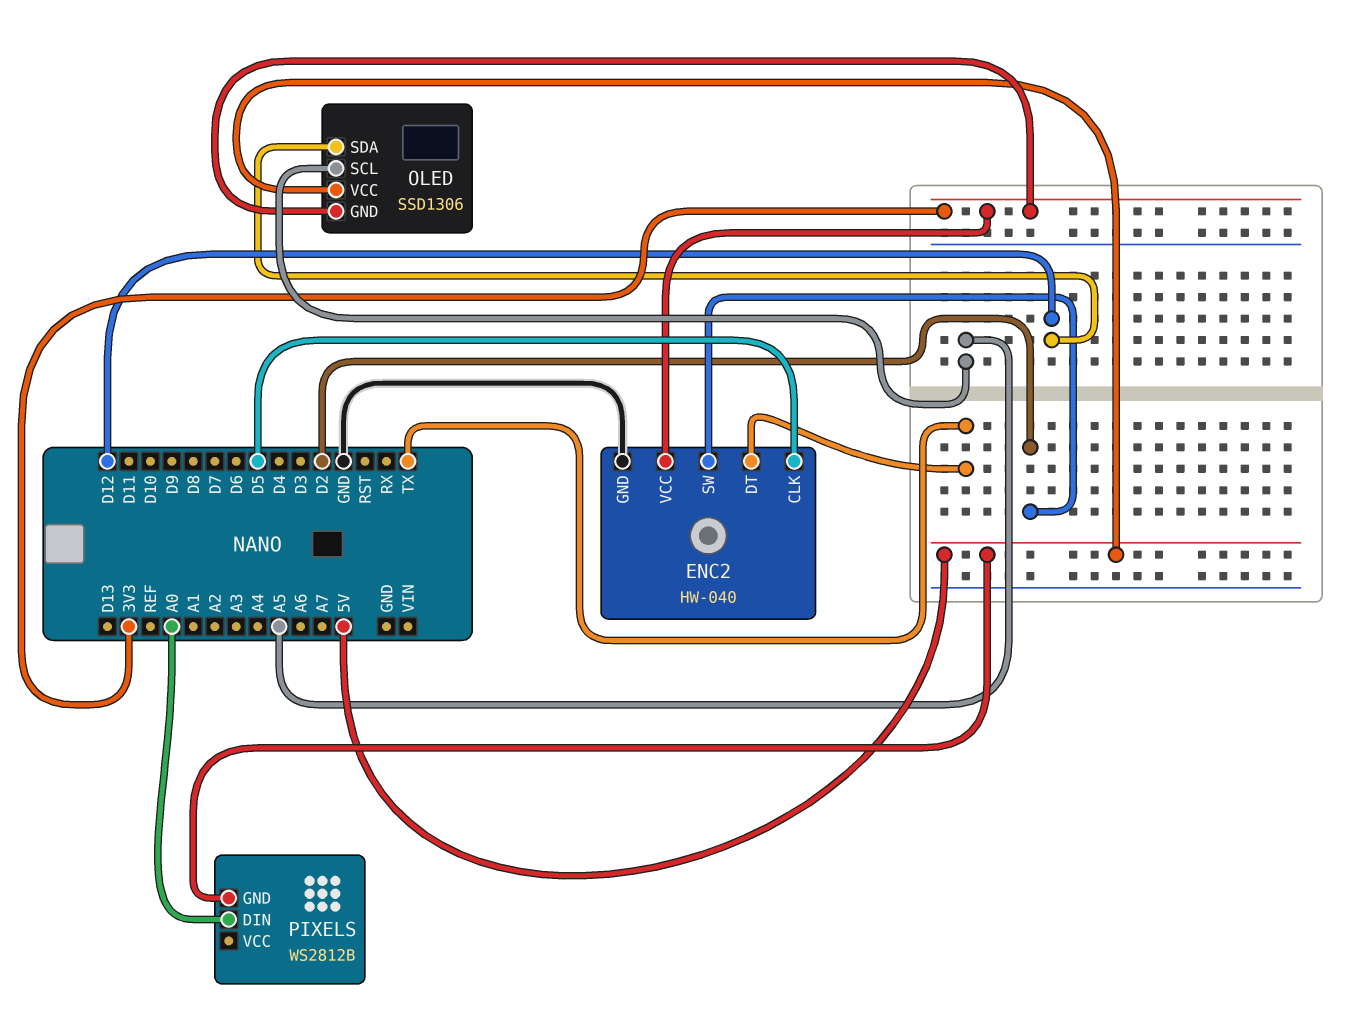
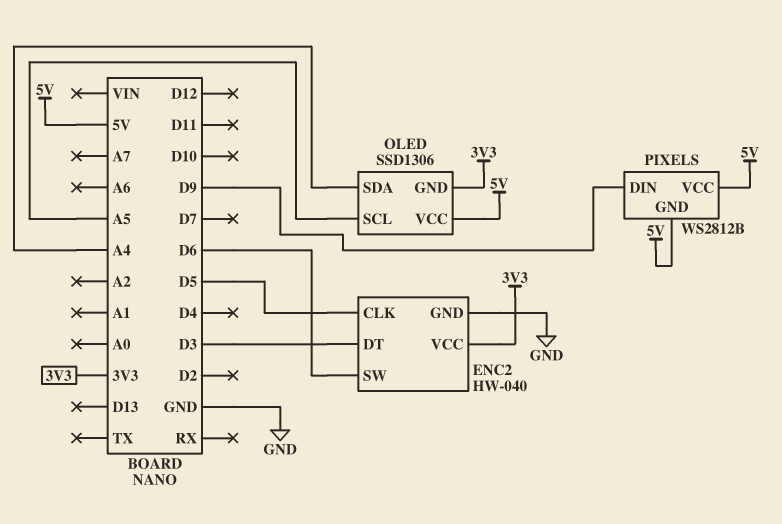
ENC2 pin DT: TX -> D3
ENC2 pin SW: D2 -> D6
OLED pin SDA: D12 -> A4
PIXELS pin DIN: A0 -> D9
PIXELS pin VCC: none -> 5V

